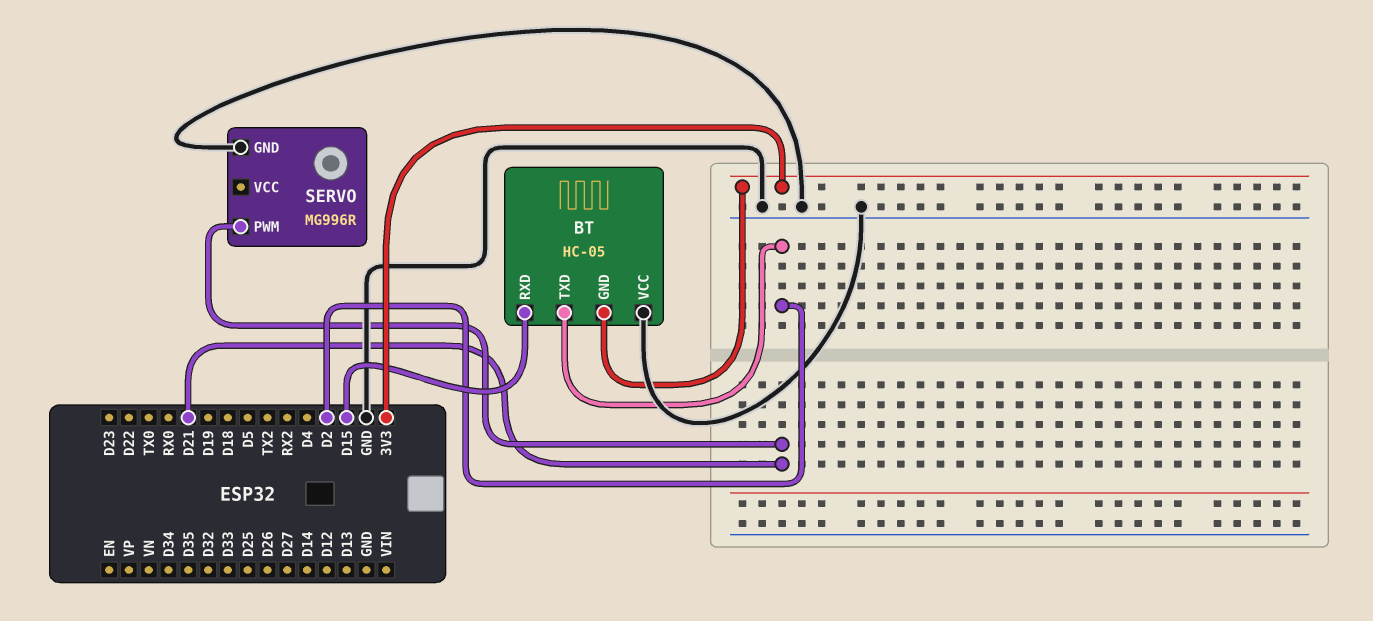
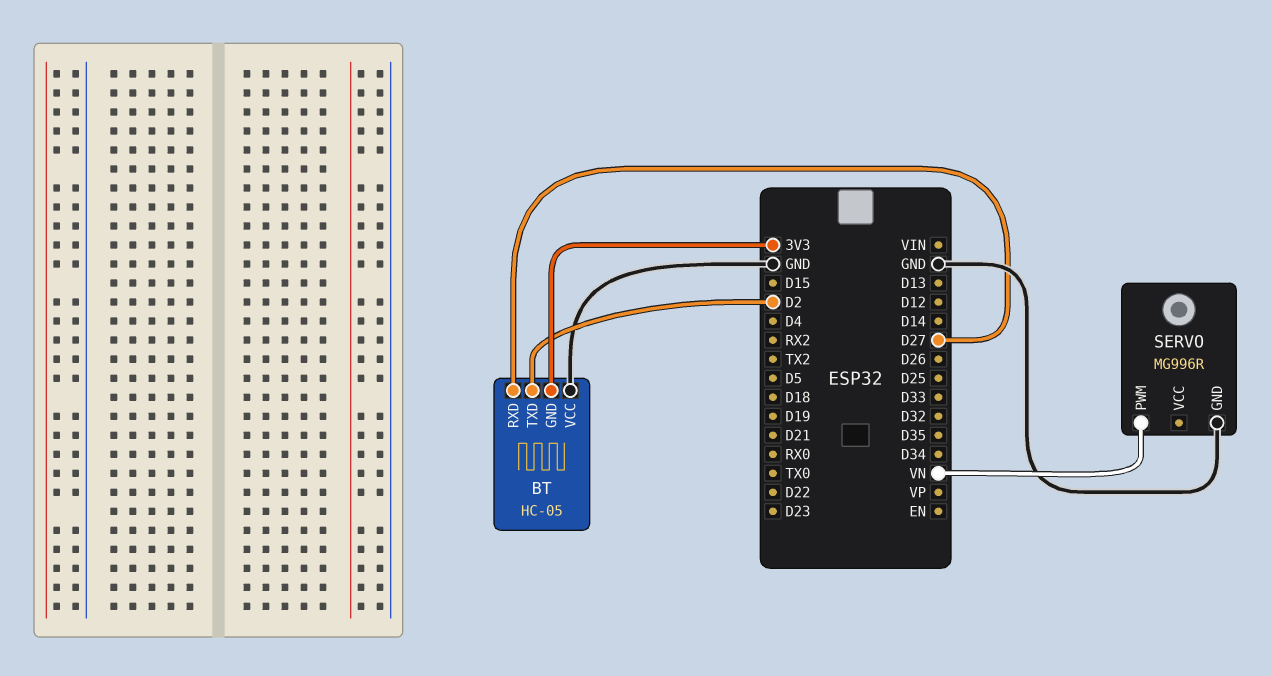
BT pin RXD: D15 -> D27
SERVO pin PWM: D21 -> VN

